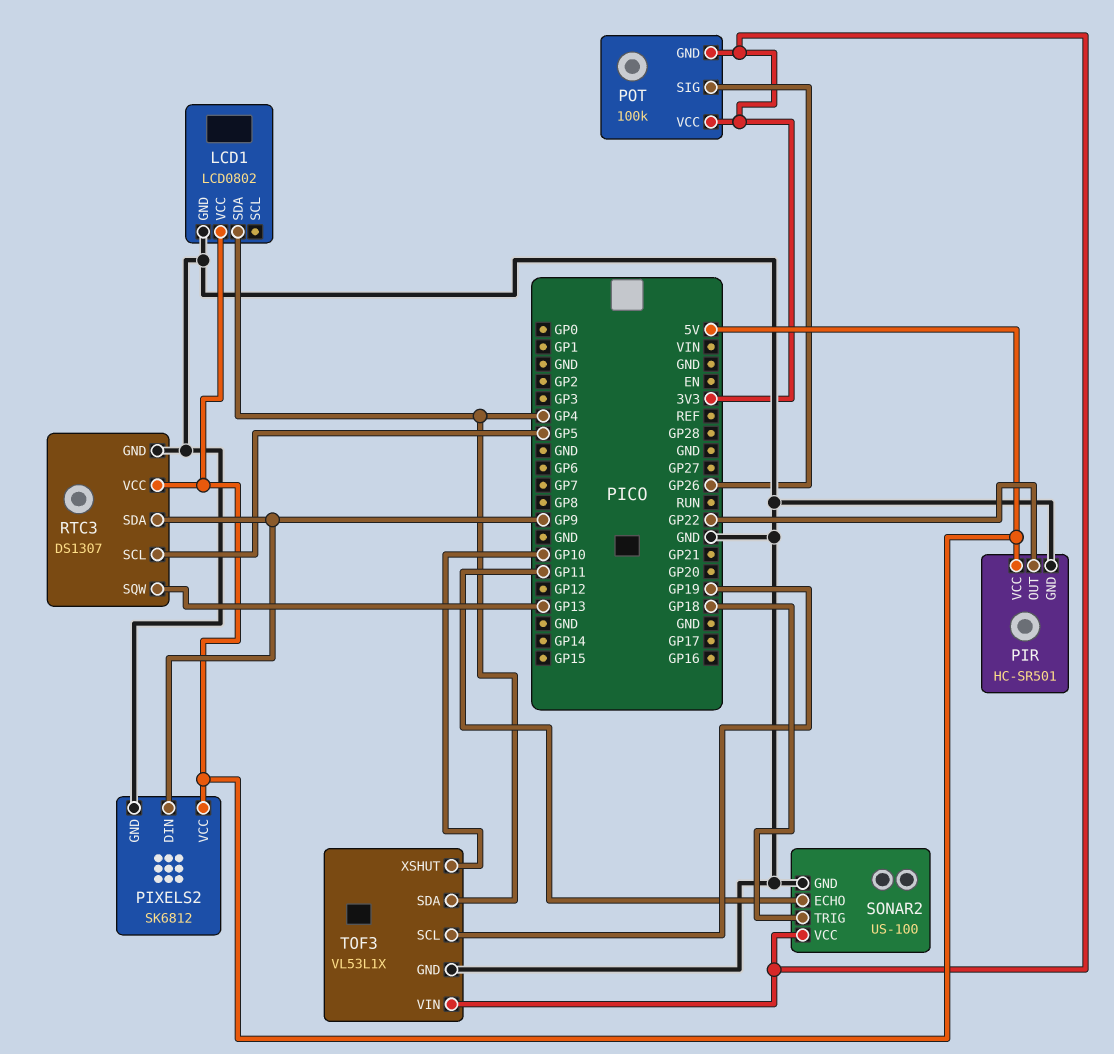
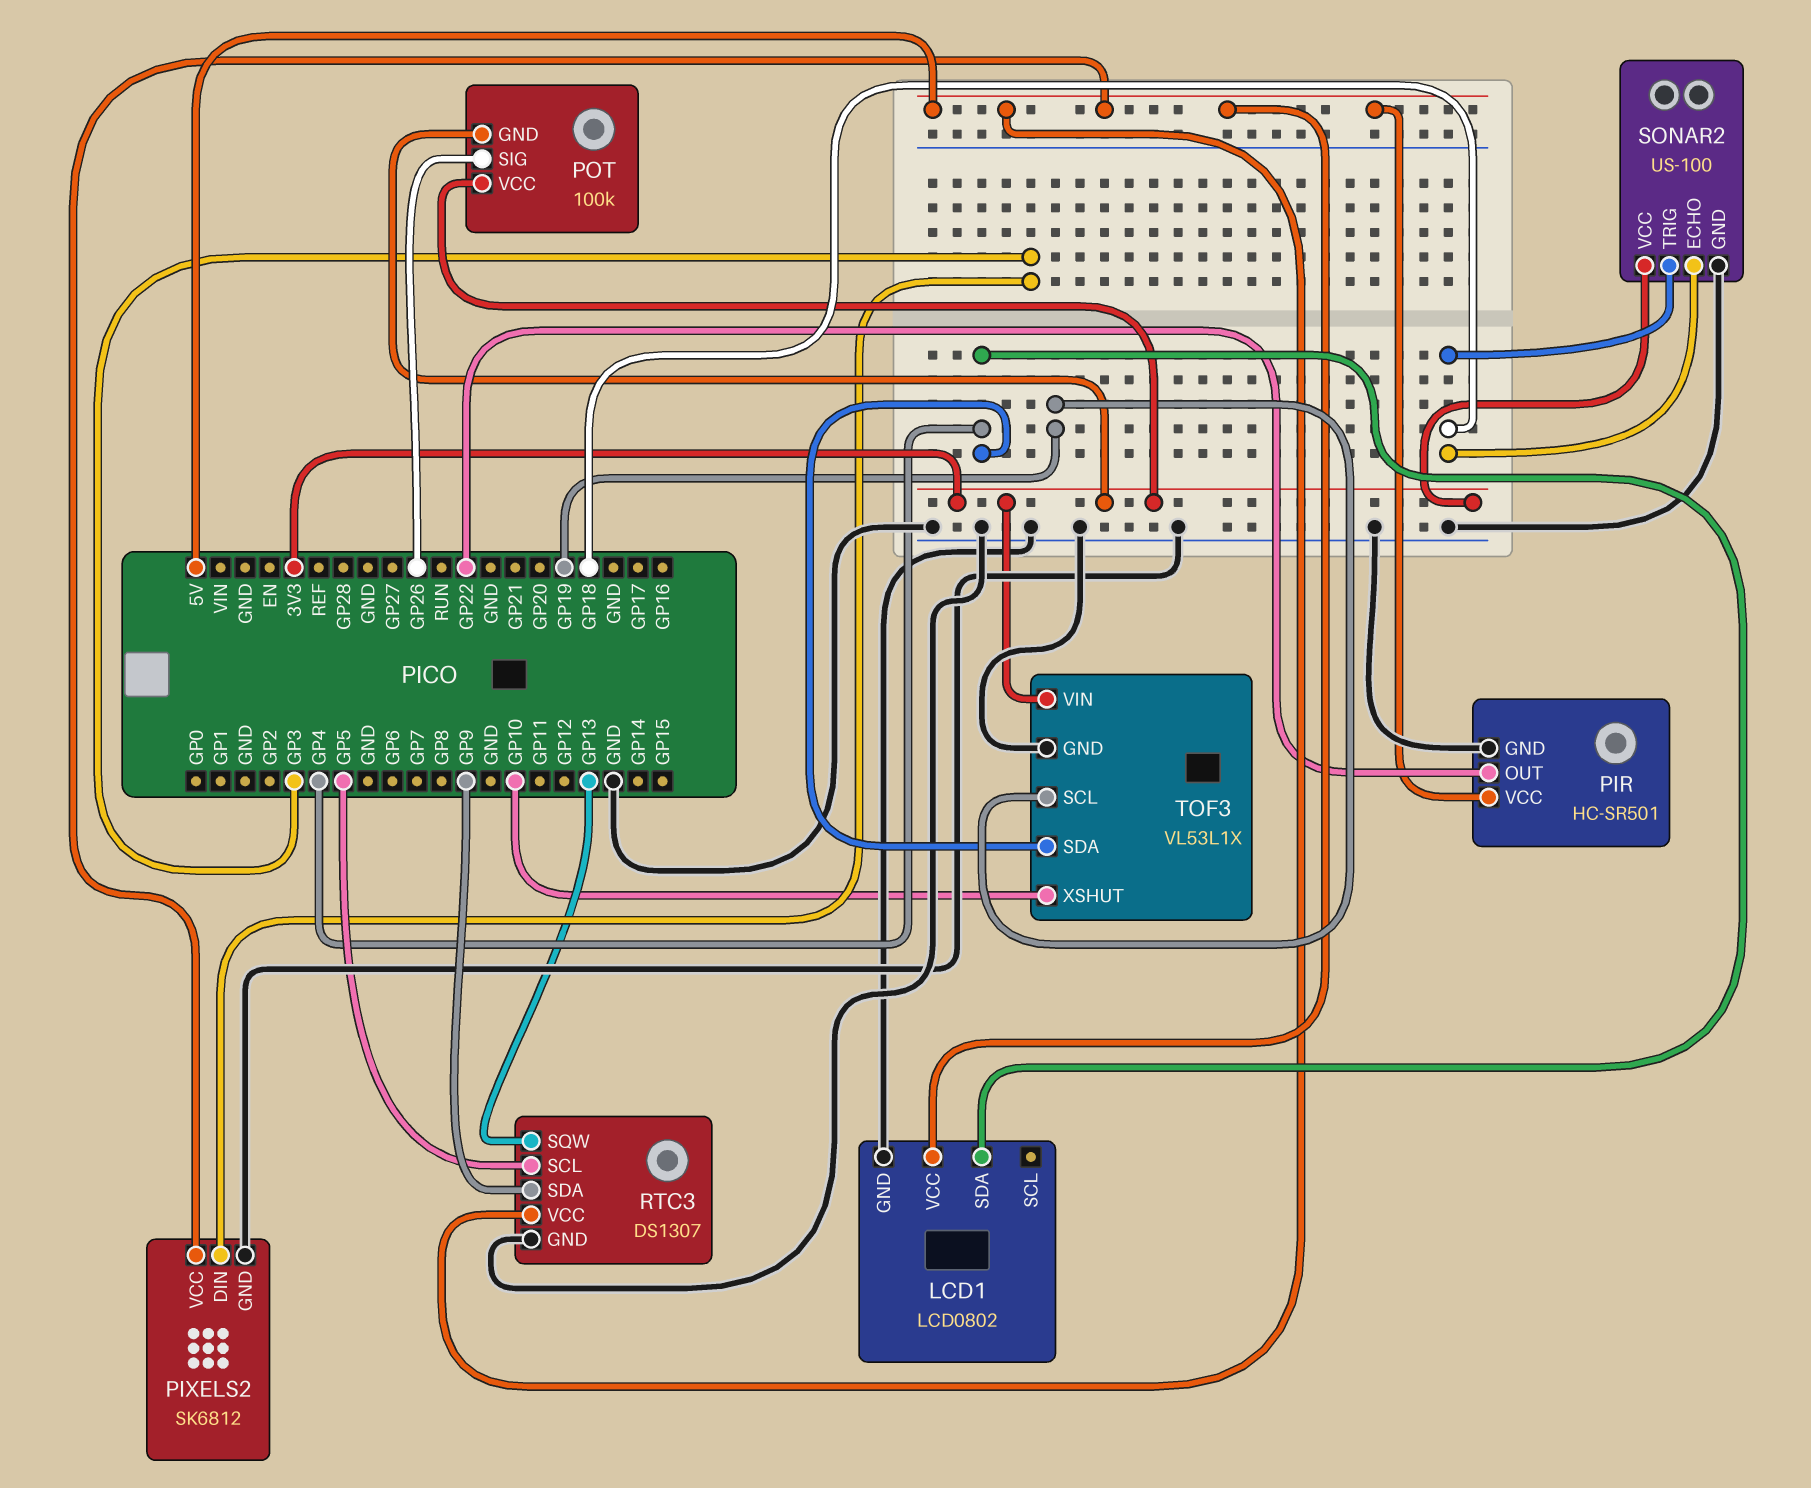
PIXELS2 pin DIN: GP9 -> GP3
SONAR2 pin ECHO: GP11 -> GP18

